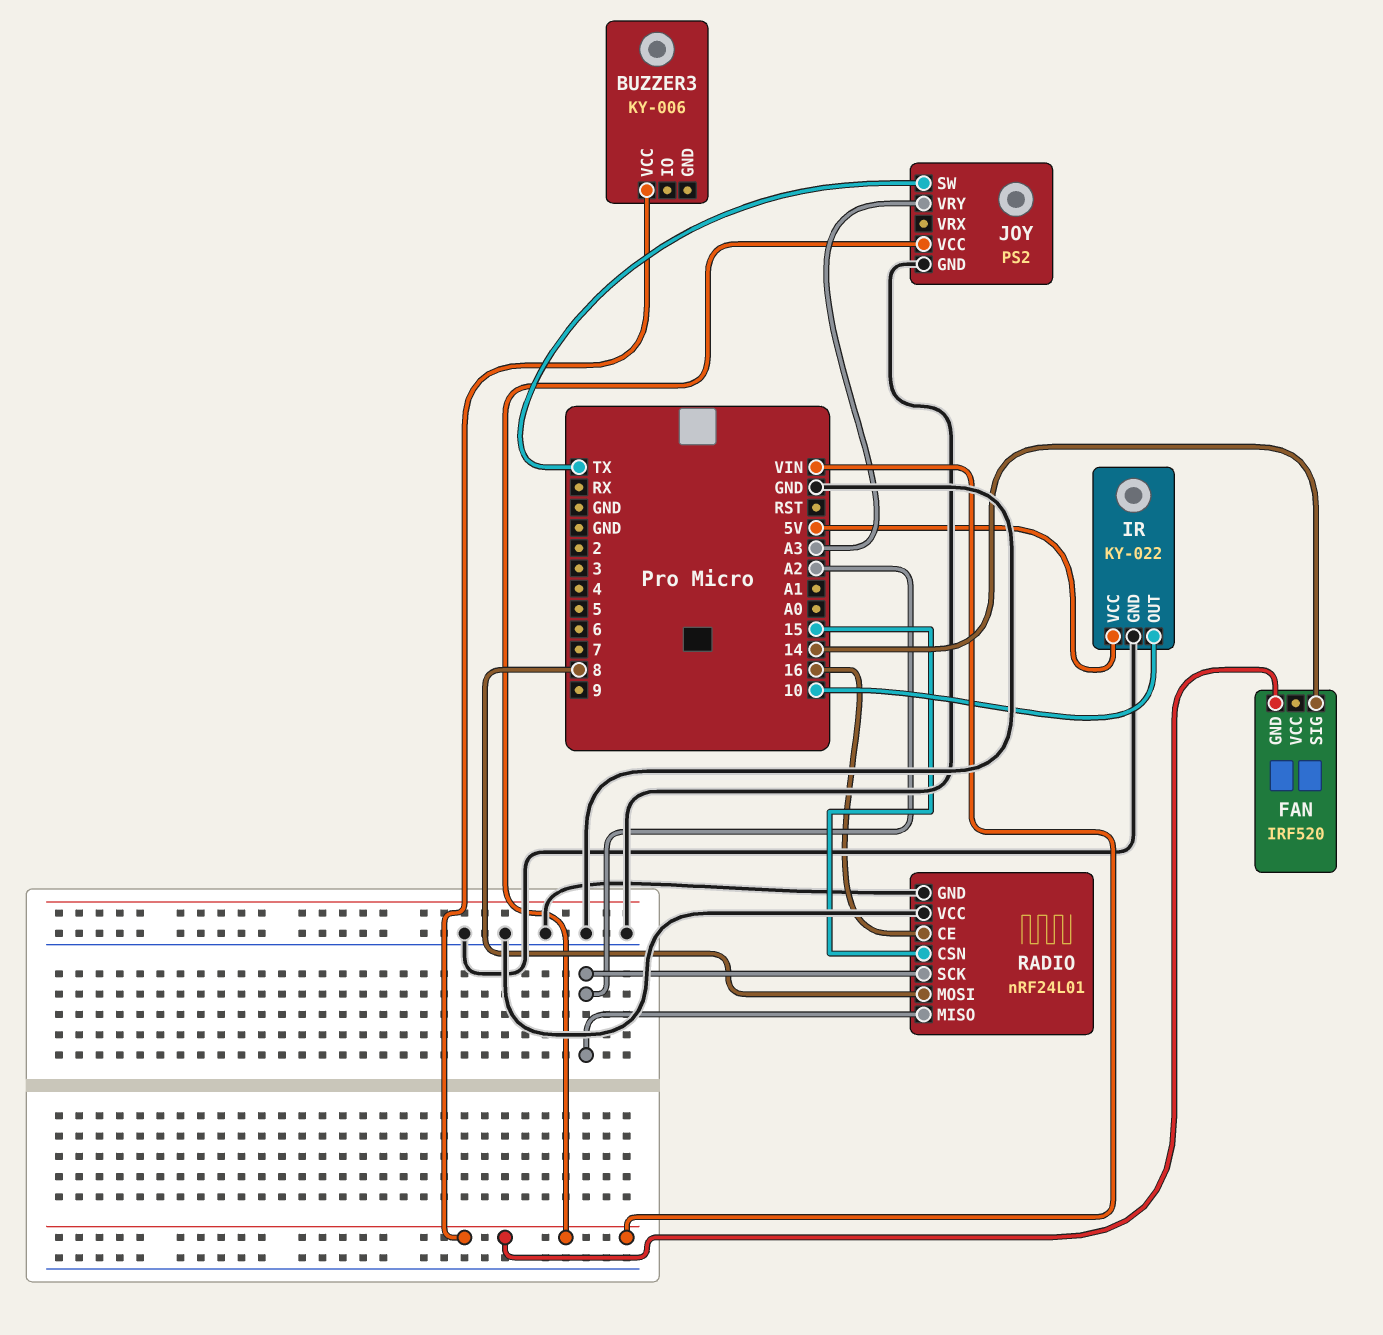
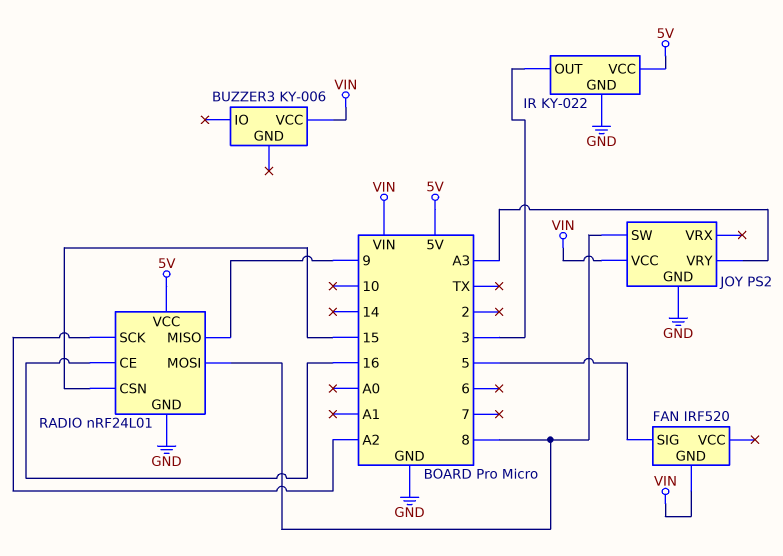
FAN pin SIG: 14 -> 5
IR pin OUT: 10 -> 3
JOY pin SW: TX -> 8
RADIO pin MISO: A2 -> 9
RADIO pin VCC: GND -> 5V

